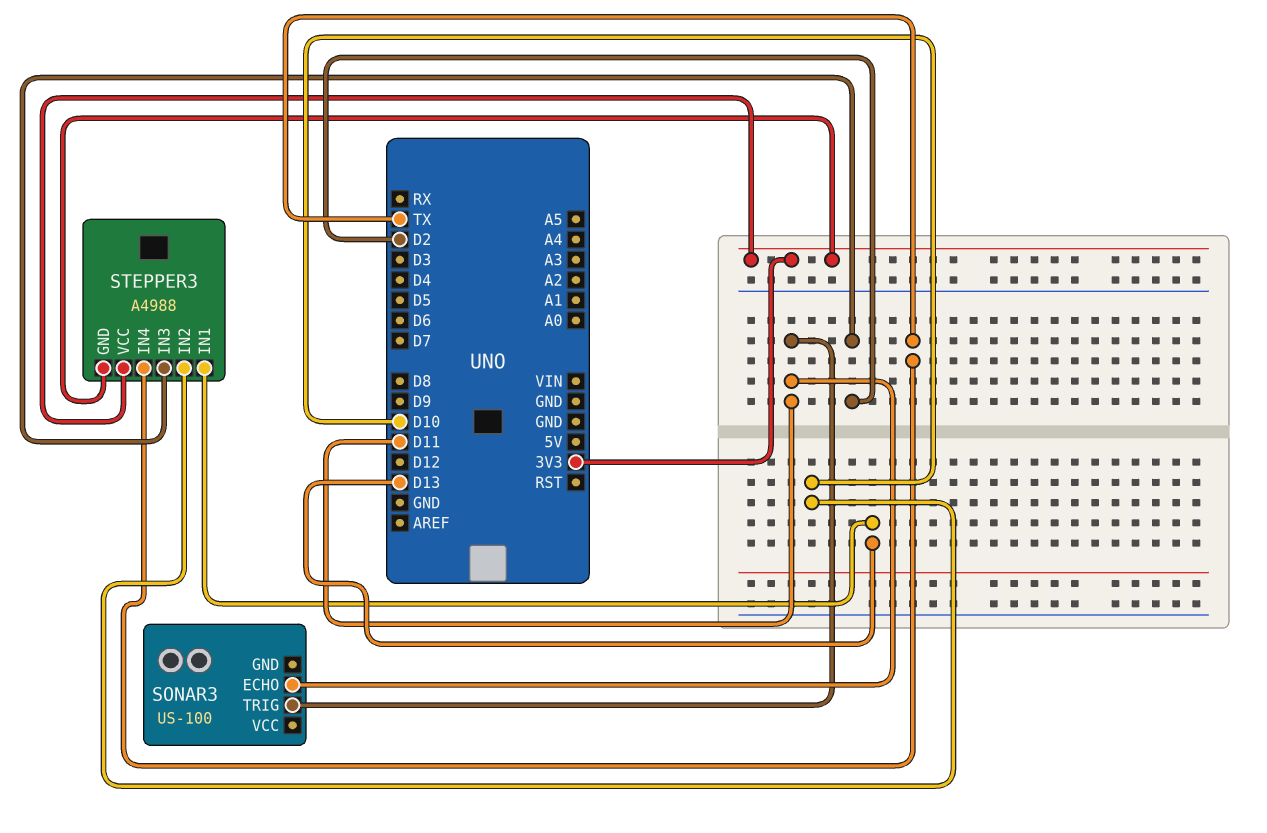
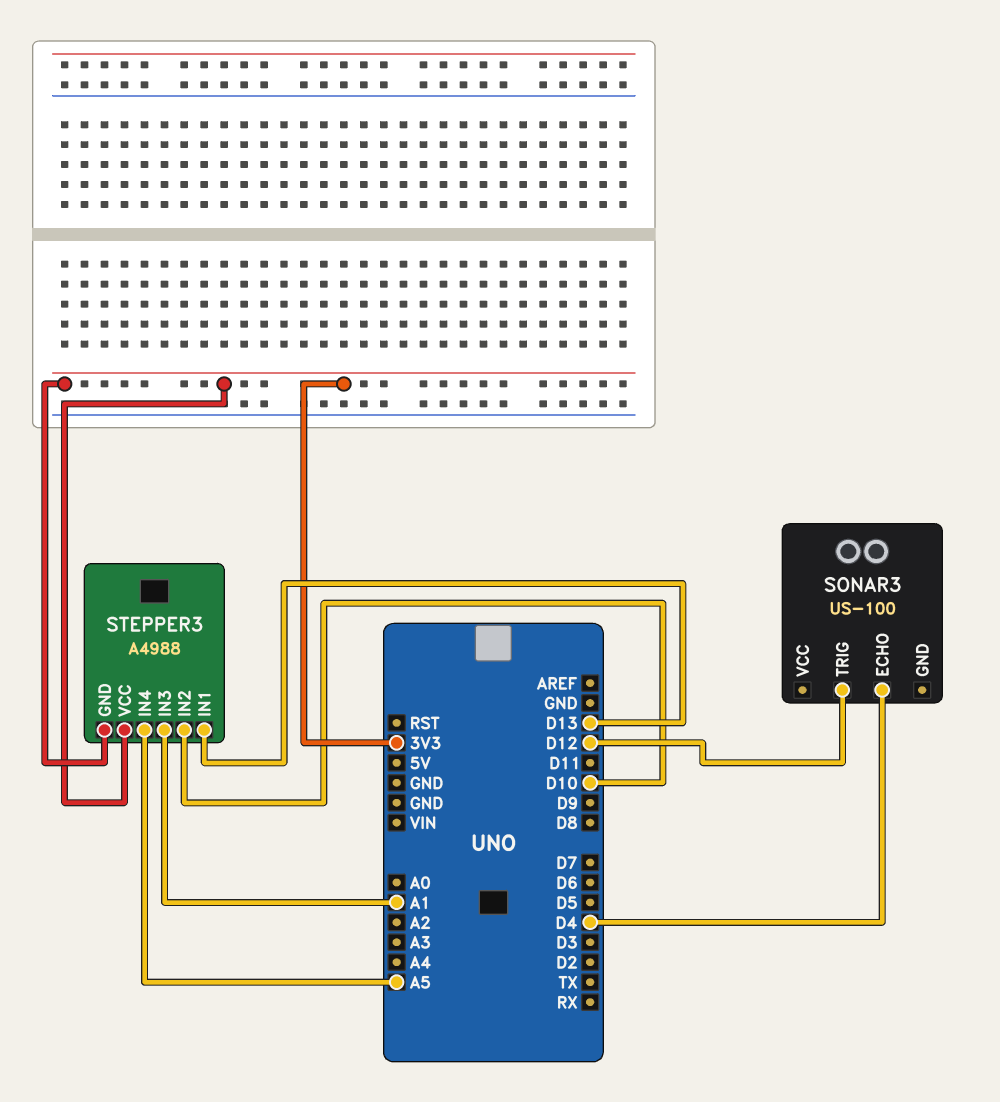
SONAR3 pin ECHO: D11 -> D4
SONAR3 pin TRIG: D11 -> D12
STEPPER3 pin IN3: D2 -> A1
STEPPER3 pin IN4: TX -> A5

